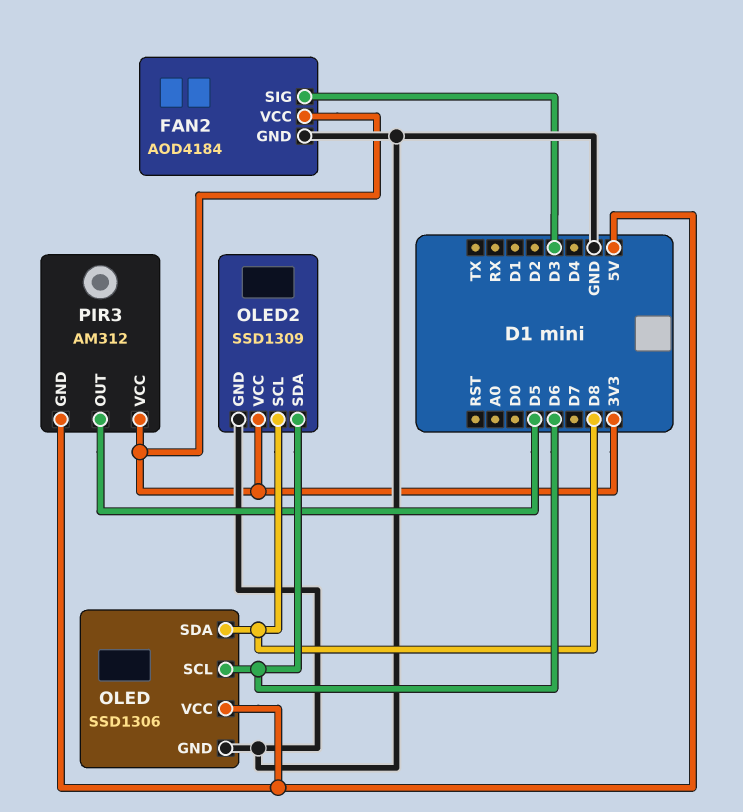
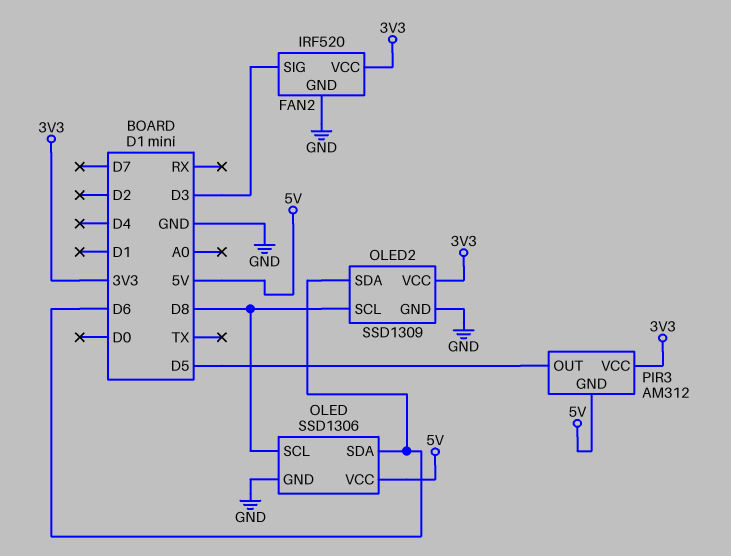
FAN2: AOD4184 -> IRF520
OLED pin SCL: D6 -> D8
OLED pin SDA: D8 -> D6

